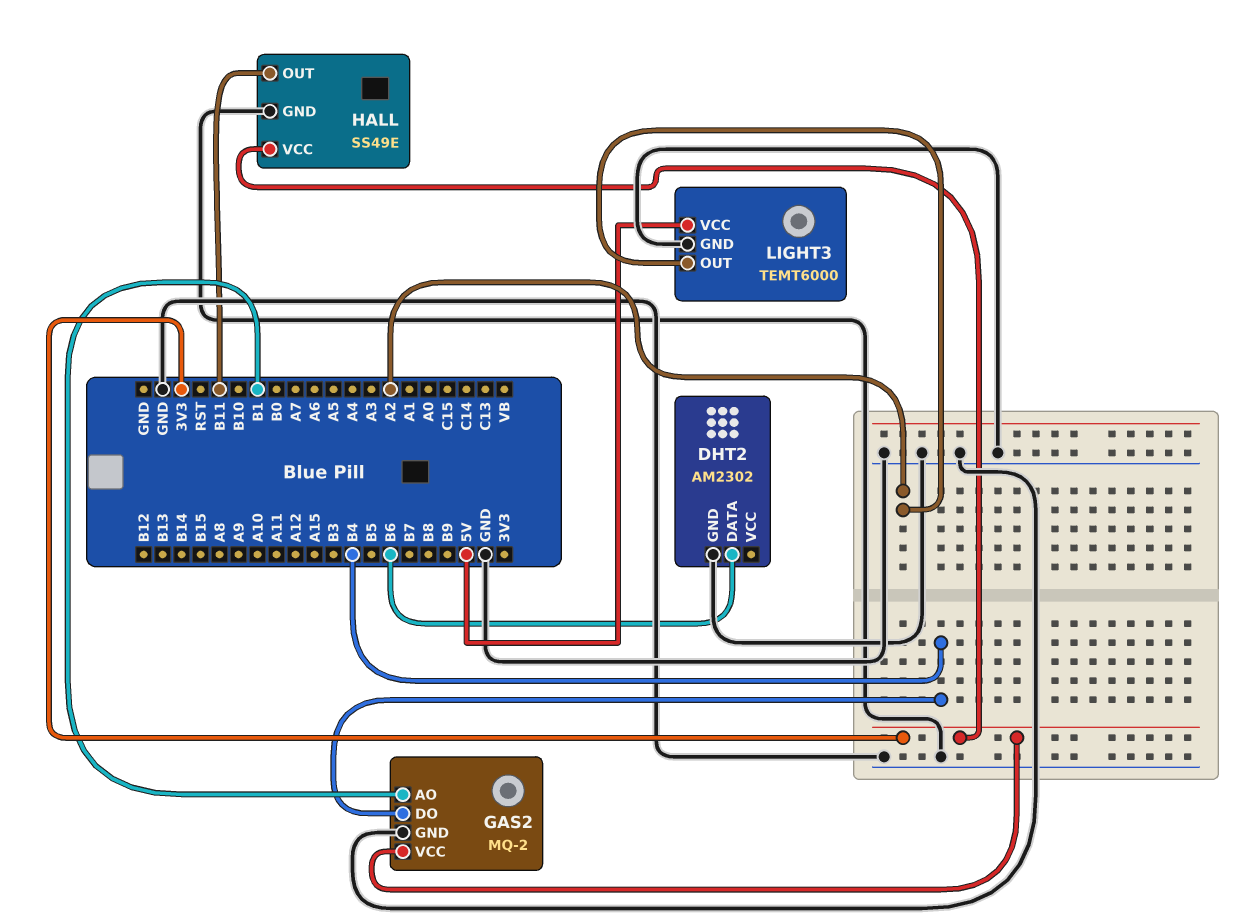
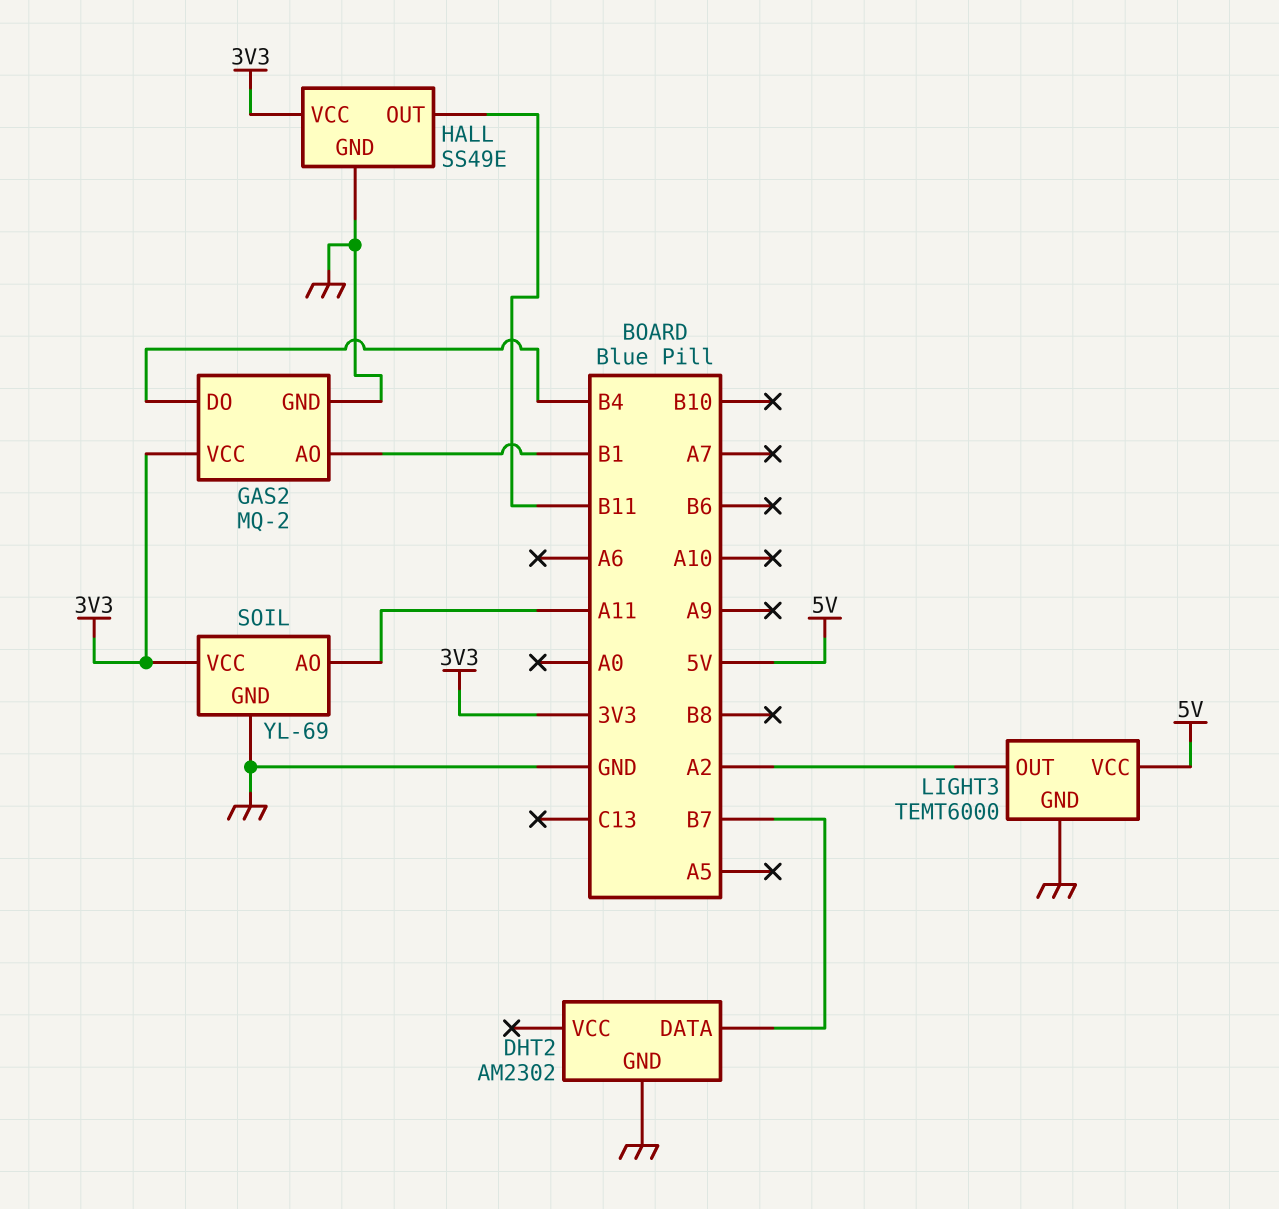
DHT2 pin DATA: B6 -> B7
SOIL: none -> YL-69
SOIL pin AO: none -> A11
SOIL pin GND: none -> GND
SOIL pin VCC: none -> 3V3

